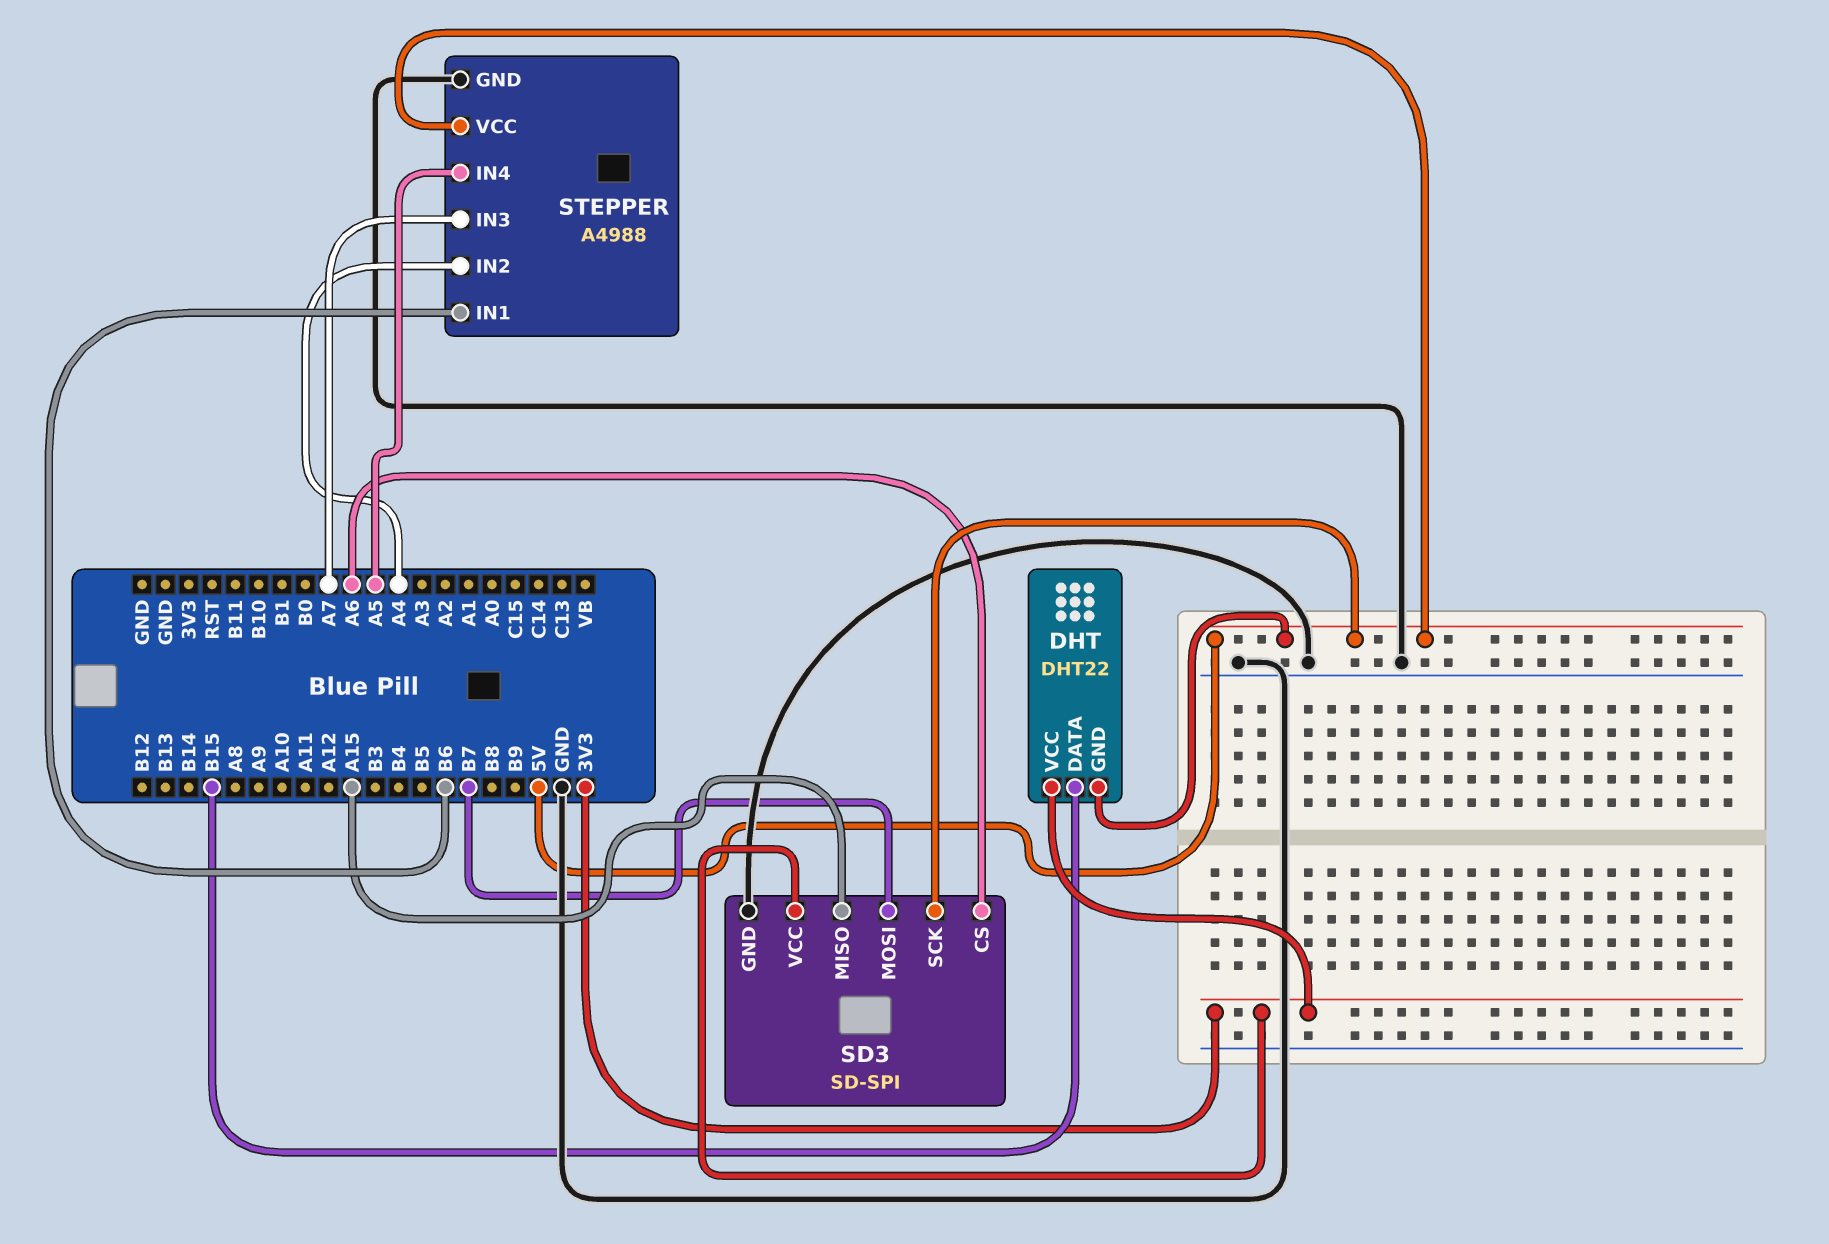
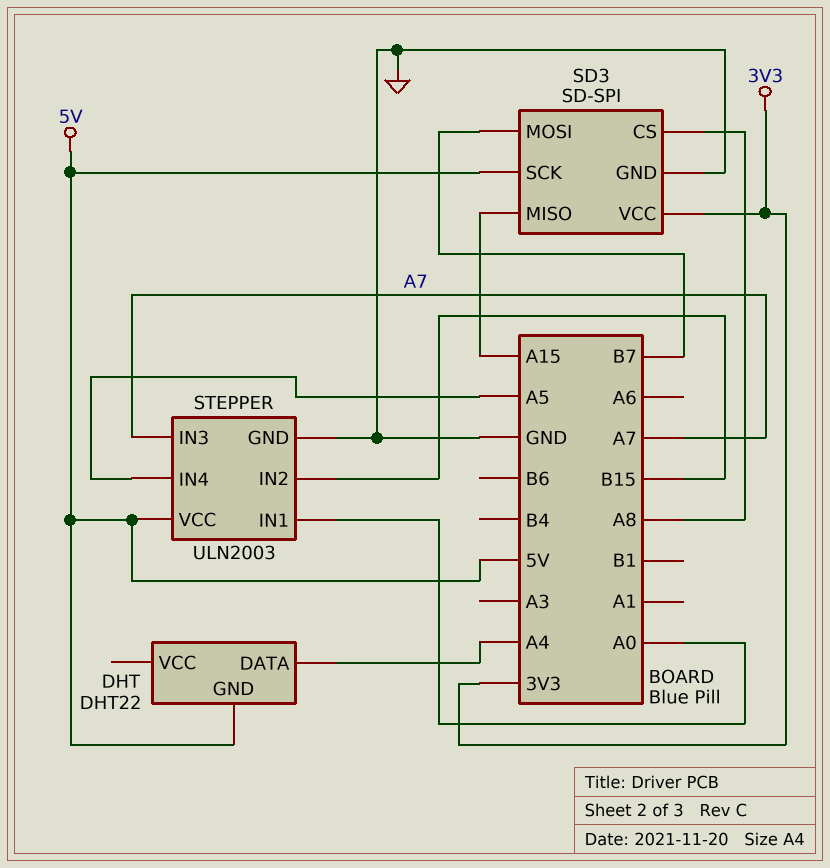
DHT pin DATA: B15 -> A4
DHT pin VCC: 3V3 -> none
SD3 pin CS: A6 -> A8
STEPPER: A4988 -> ULN2003
STEPPER pin IN1: B6 -> A0
STEPPER pin IN2: A4 -> B15

